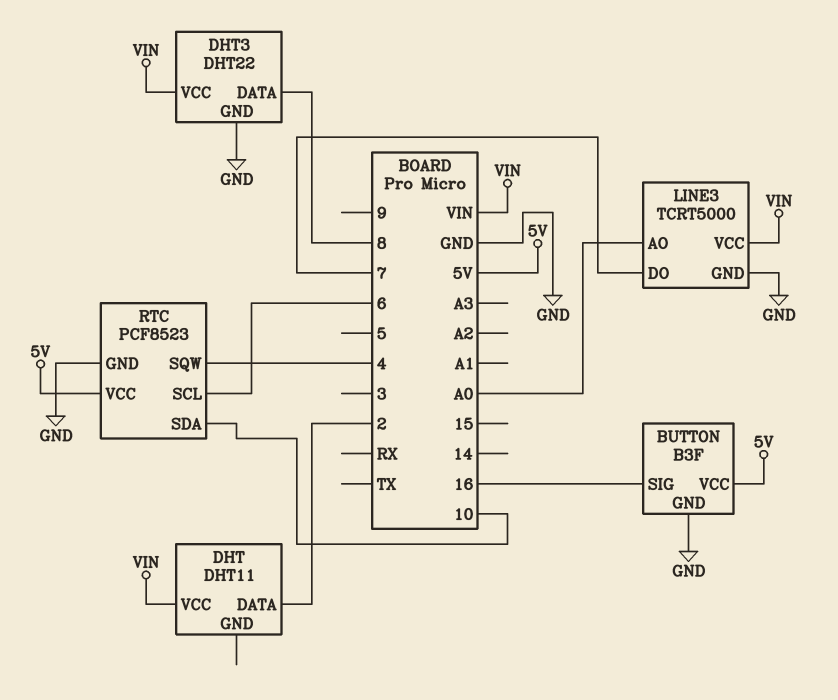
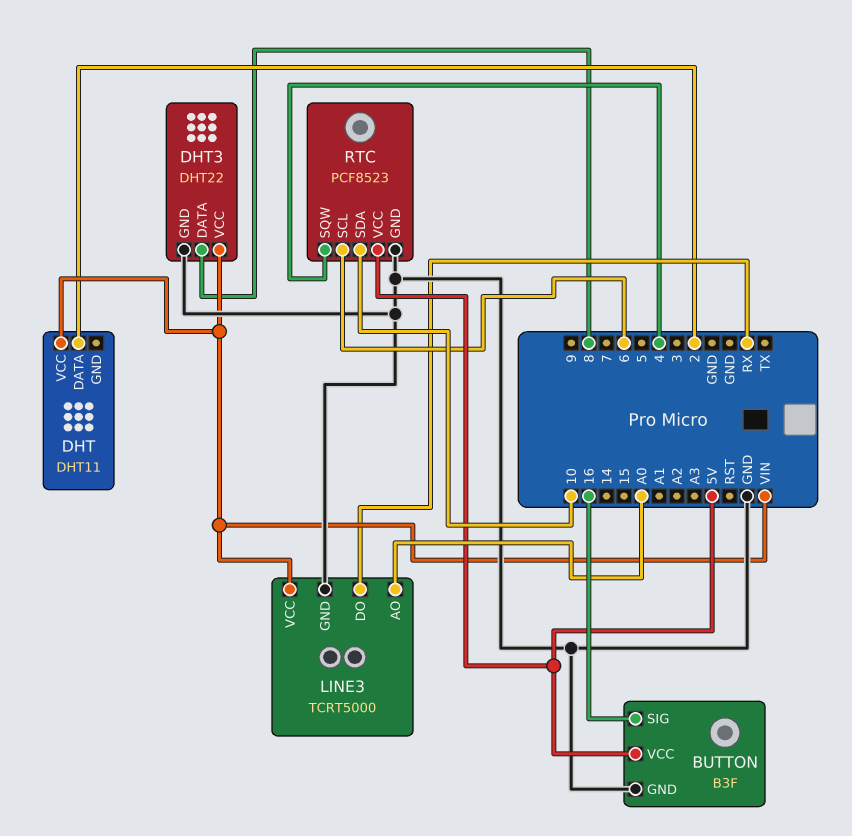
LINE3 pin DO: 7 -> RX

